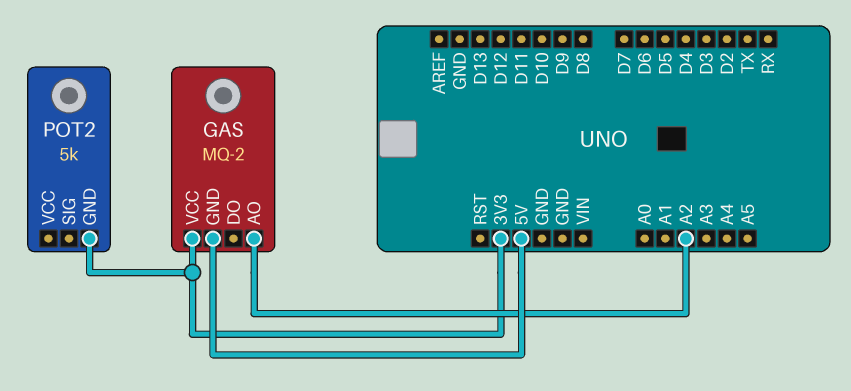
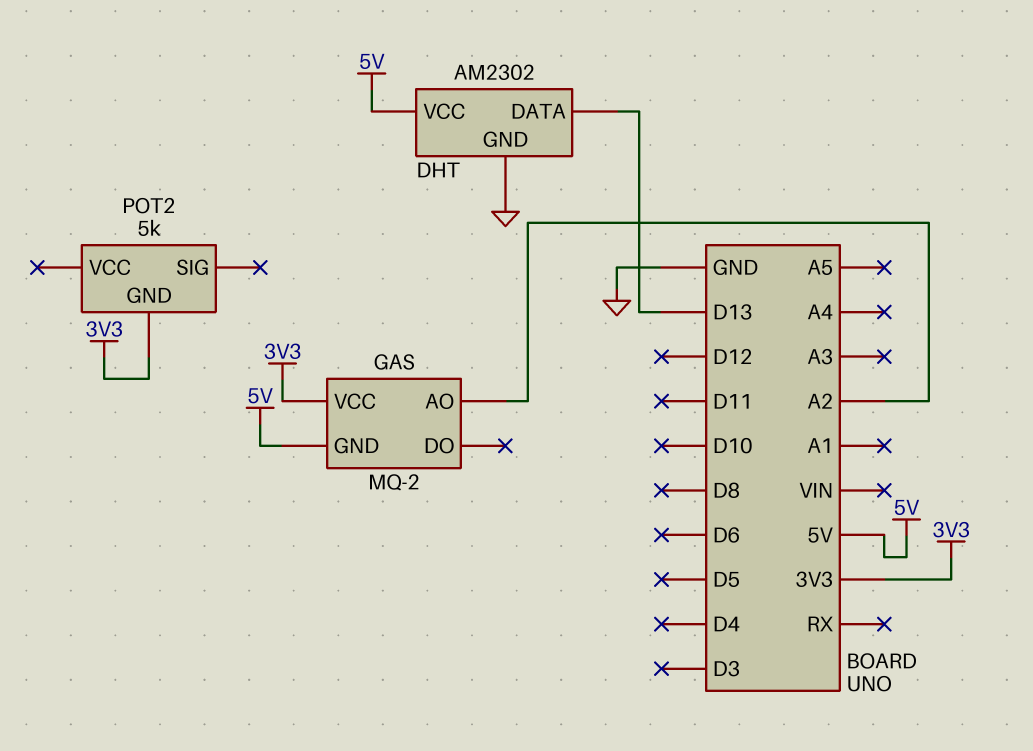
DHT: none -> AM2302
DHT pin DATA: none -> D13
DHT pin GND: none -> GND
DHT pin VCC: none -> 5V

